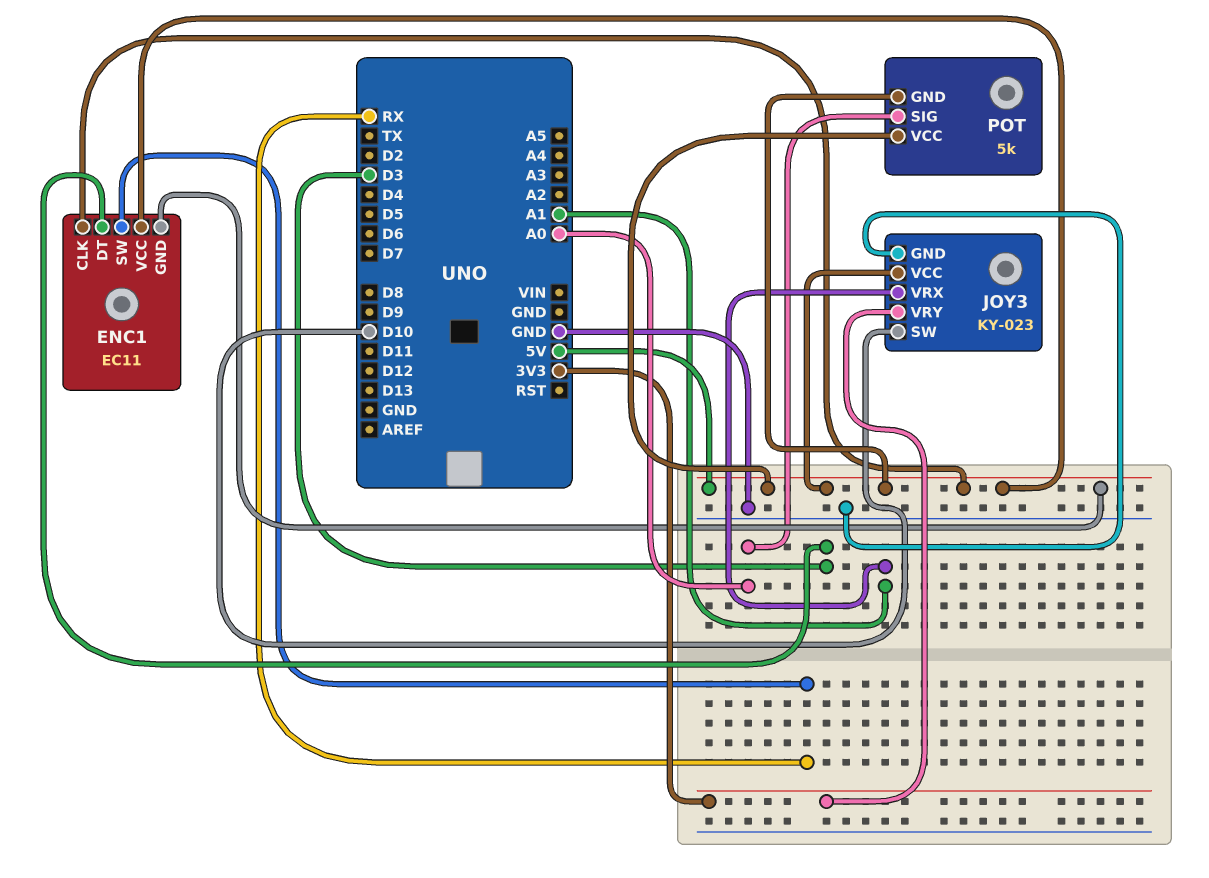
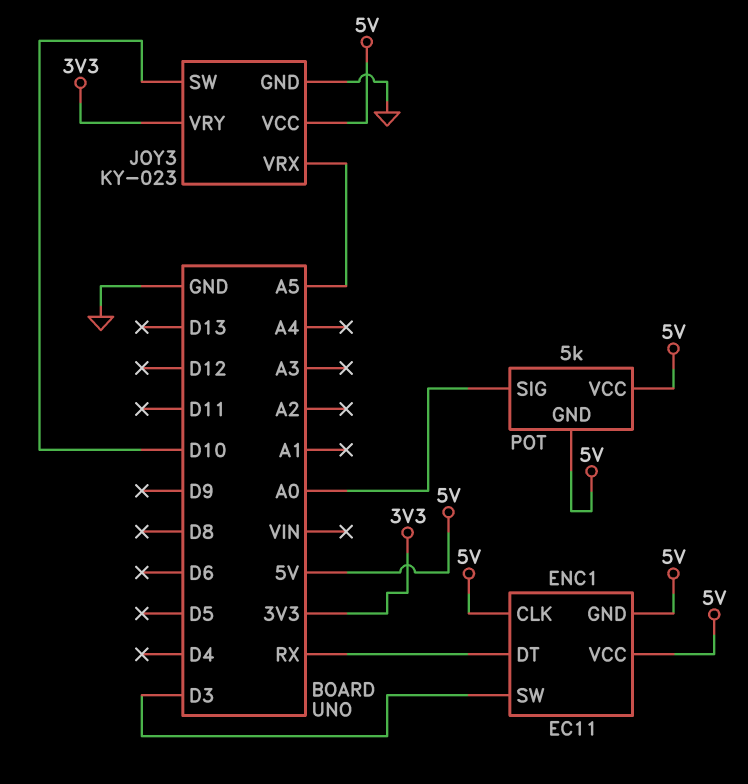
ENC1 pin DT: D3 -> RX
ENC1 pin SW: RX -> D3
JOY3 pin VRX: A1 -> A5

